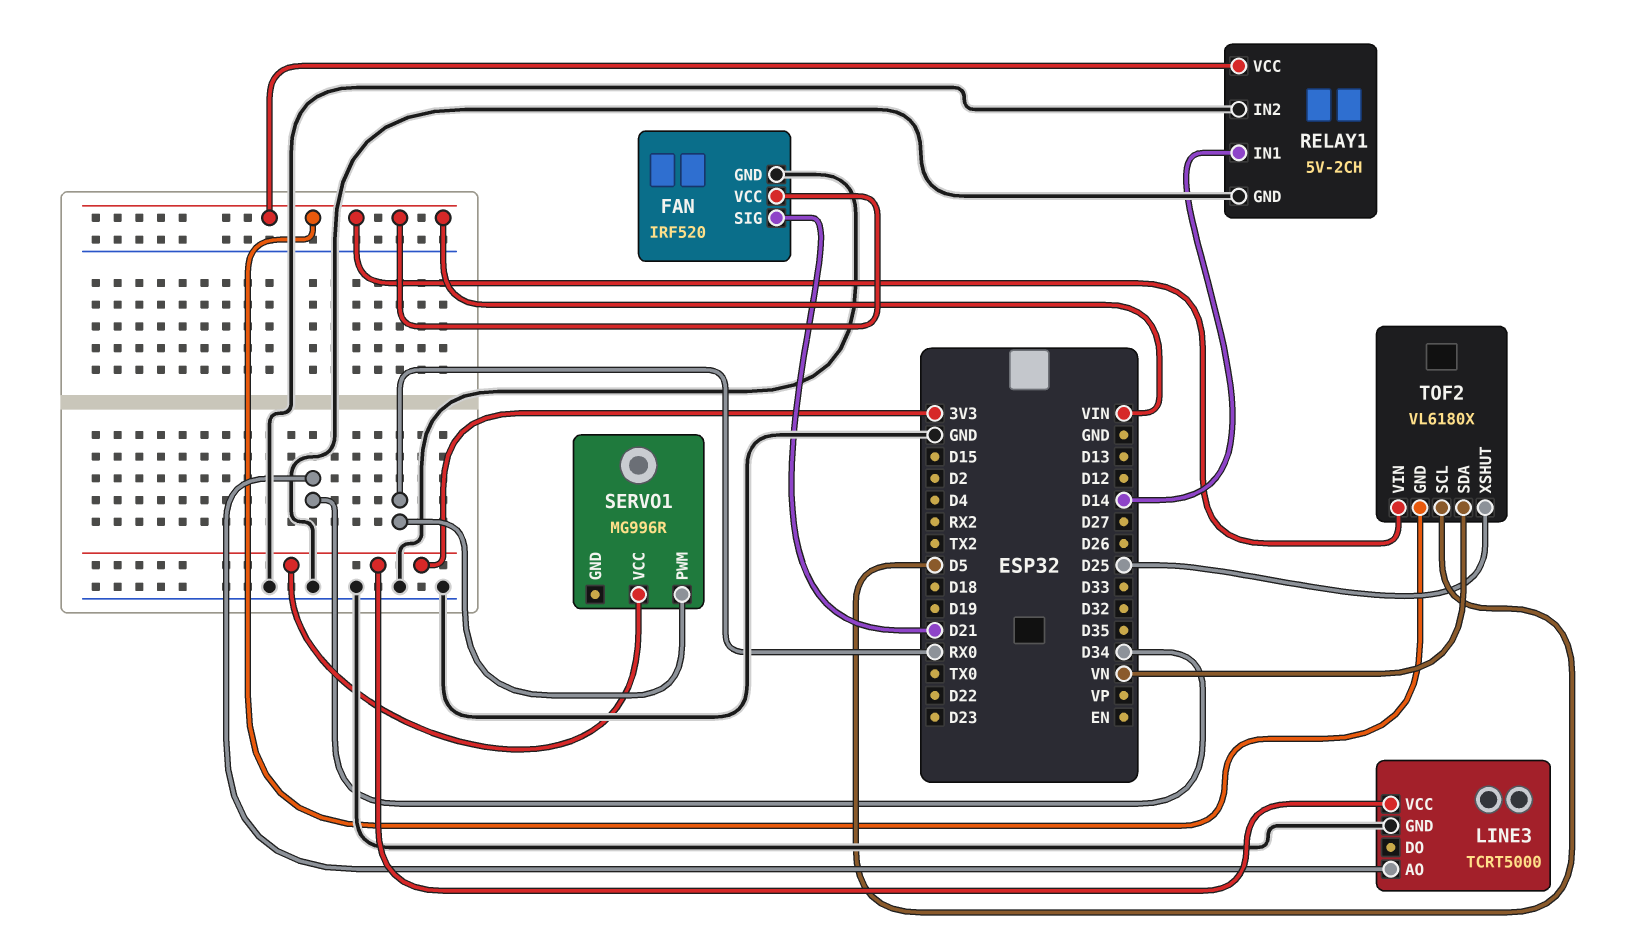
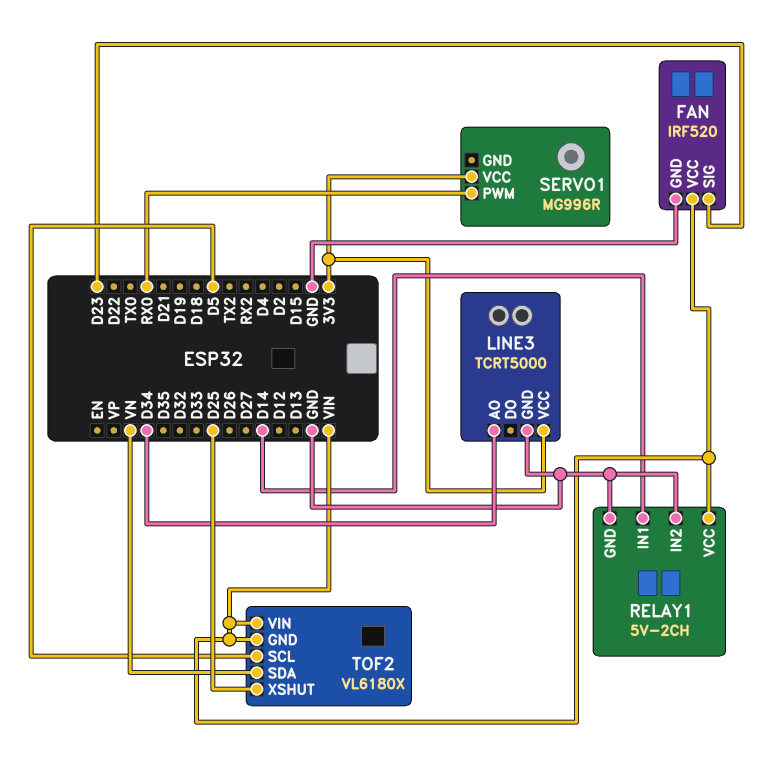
FAN pin SIG: D21 -> D23

